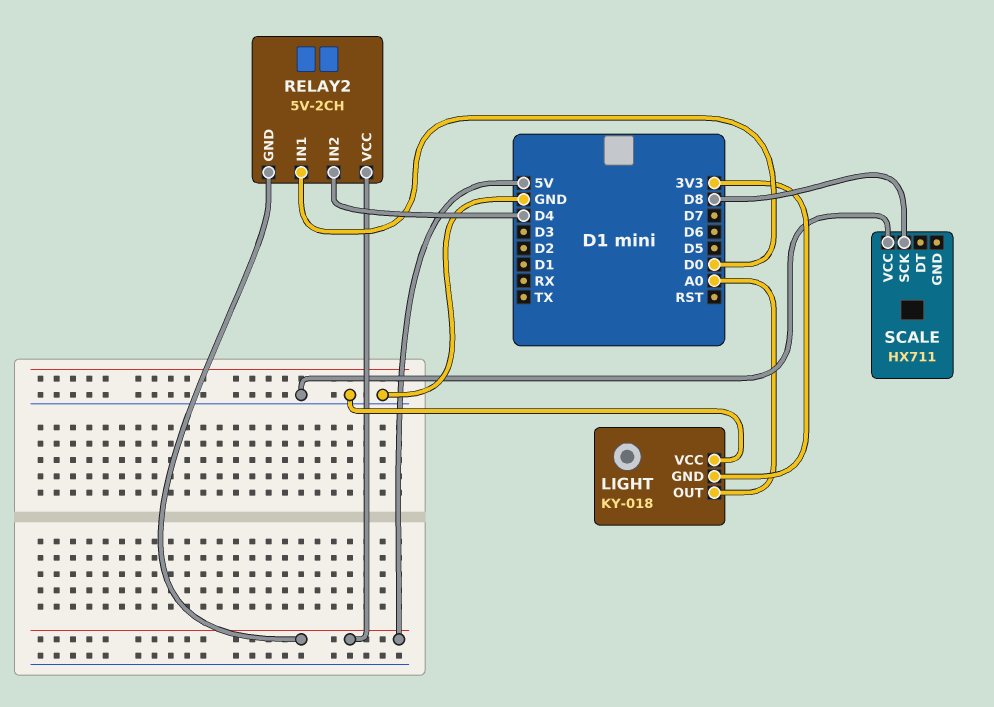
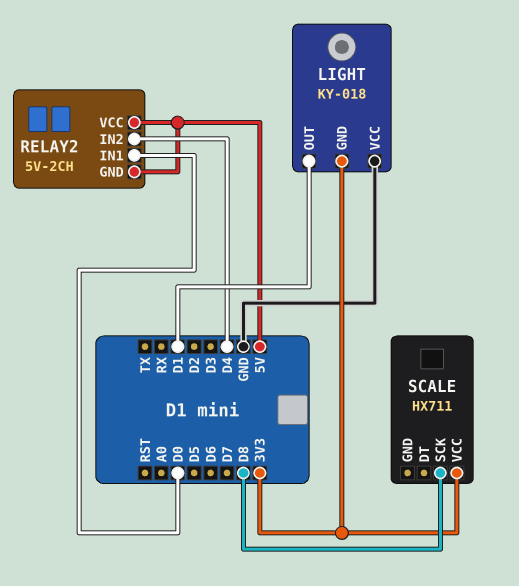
LIGHT pin OUT: A0 -> D1
SCALE pin VCC: GND -> 3V3

